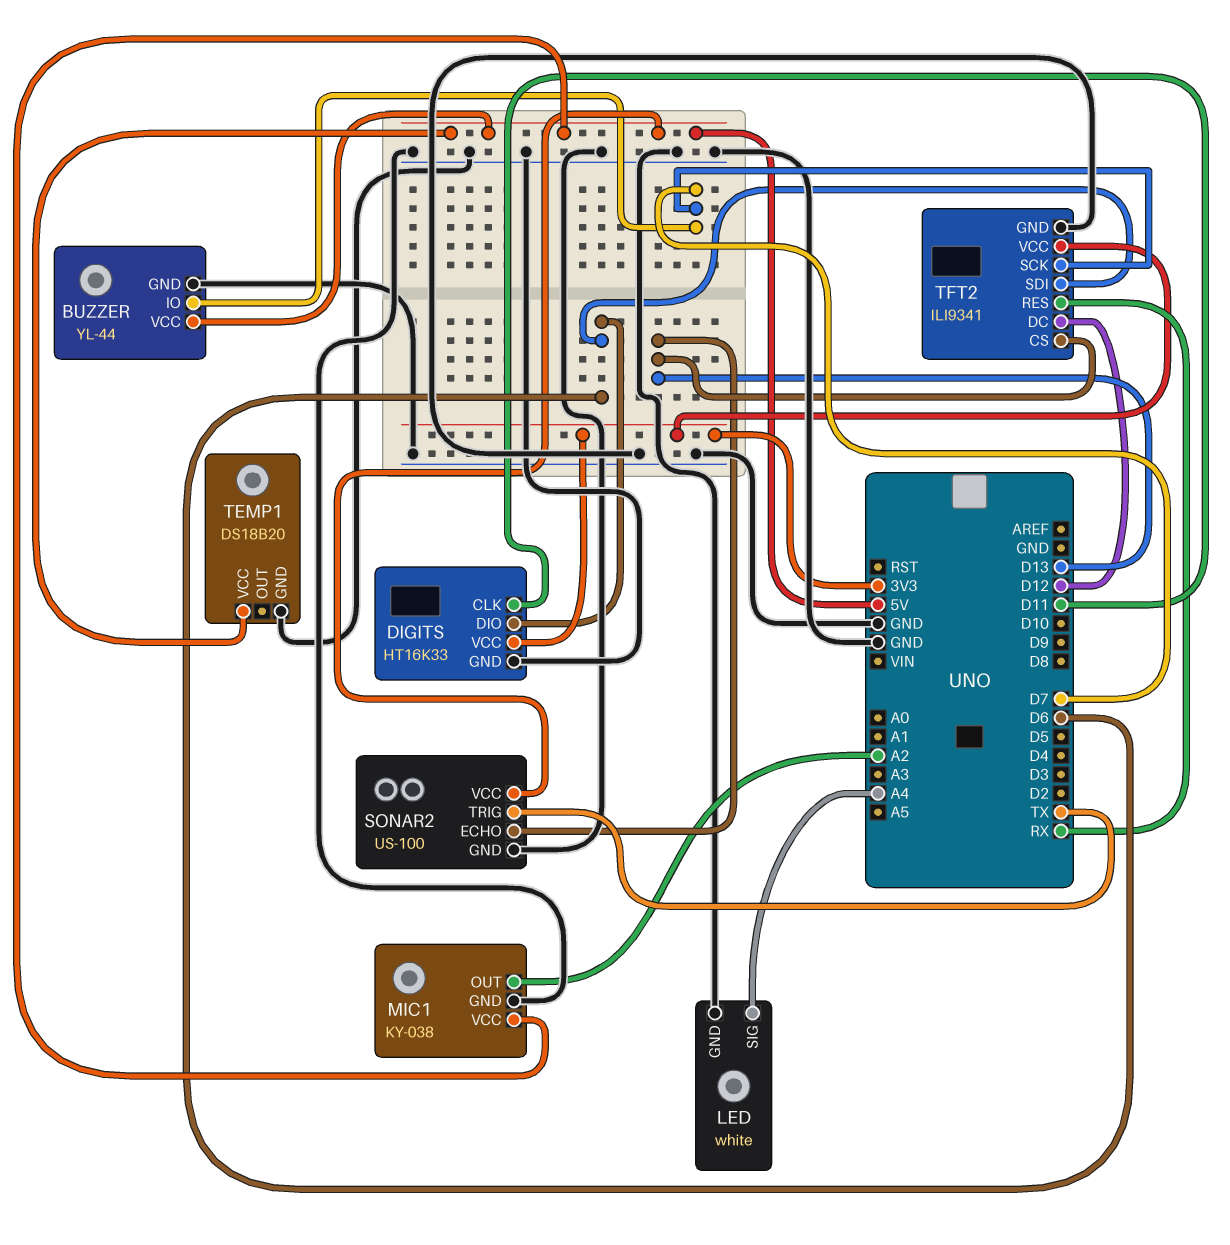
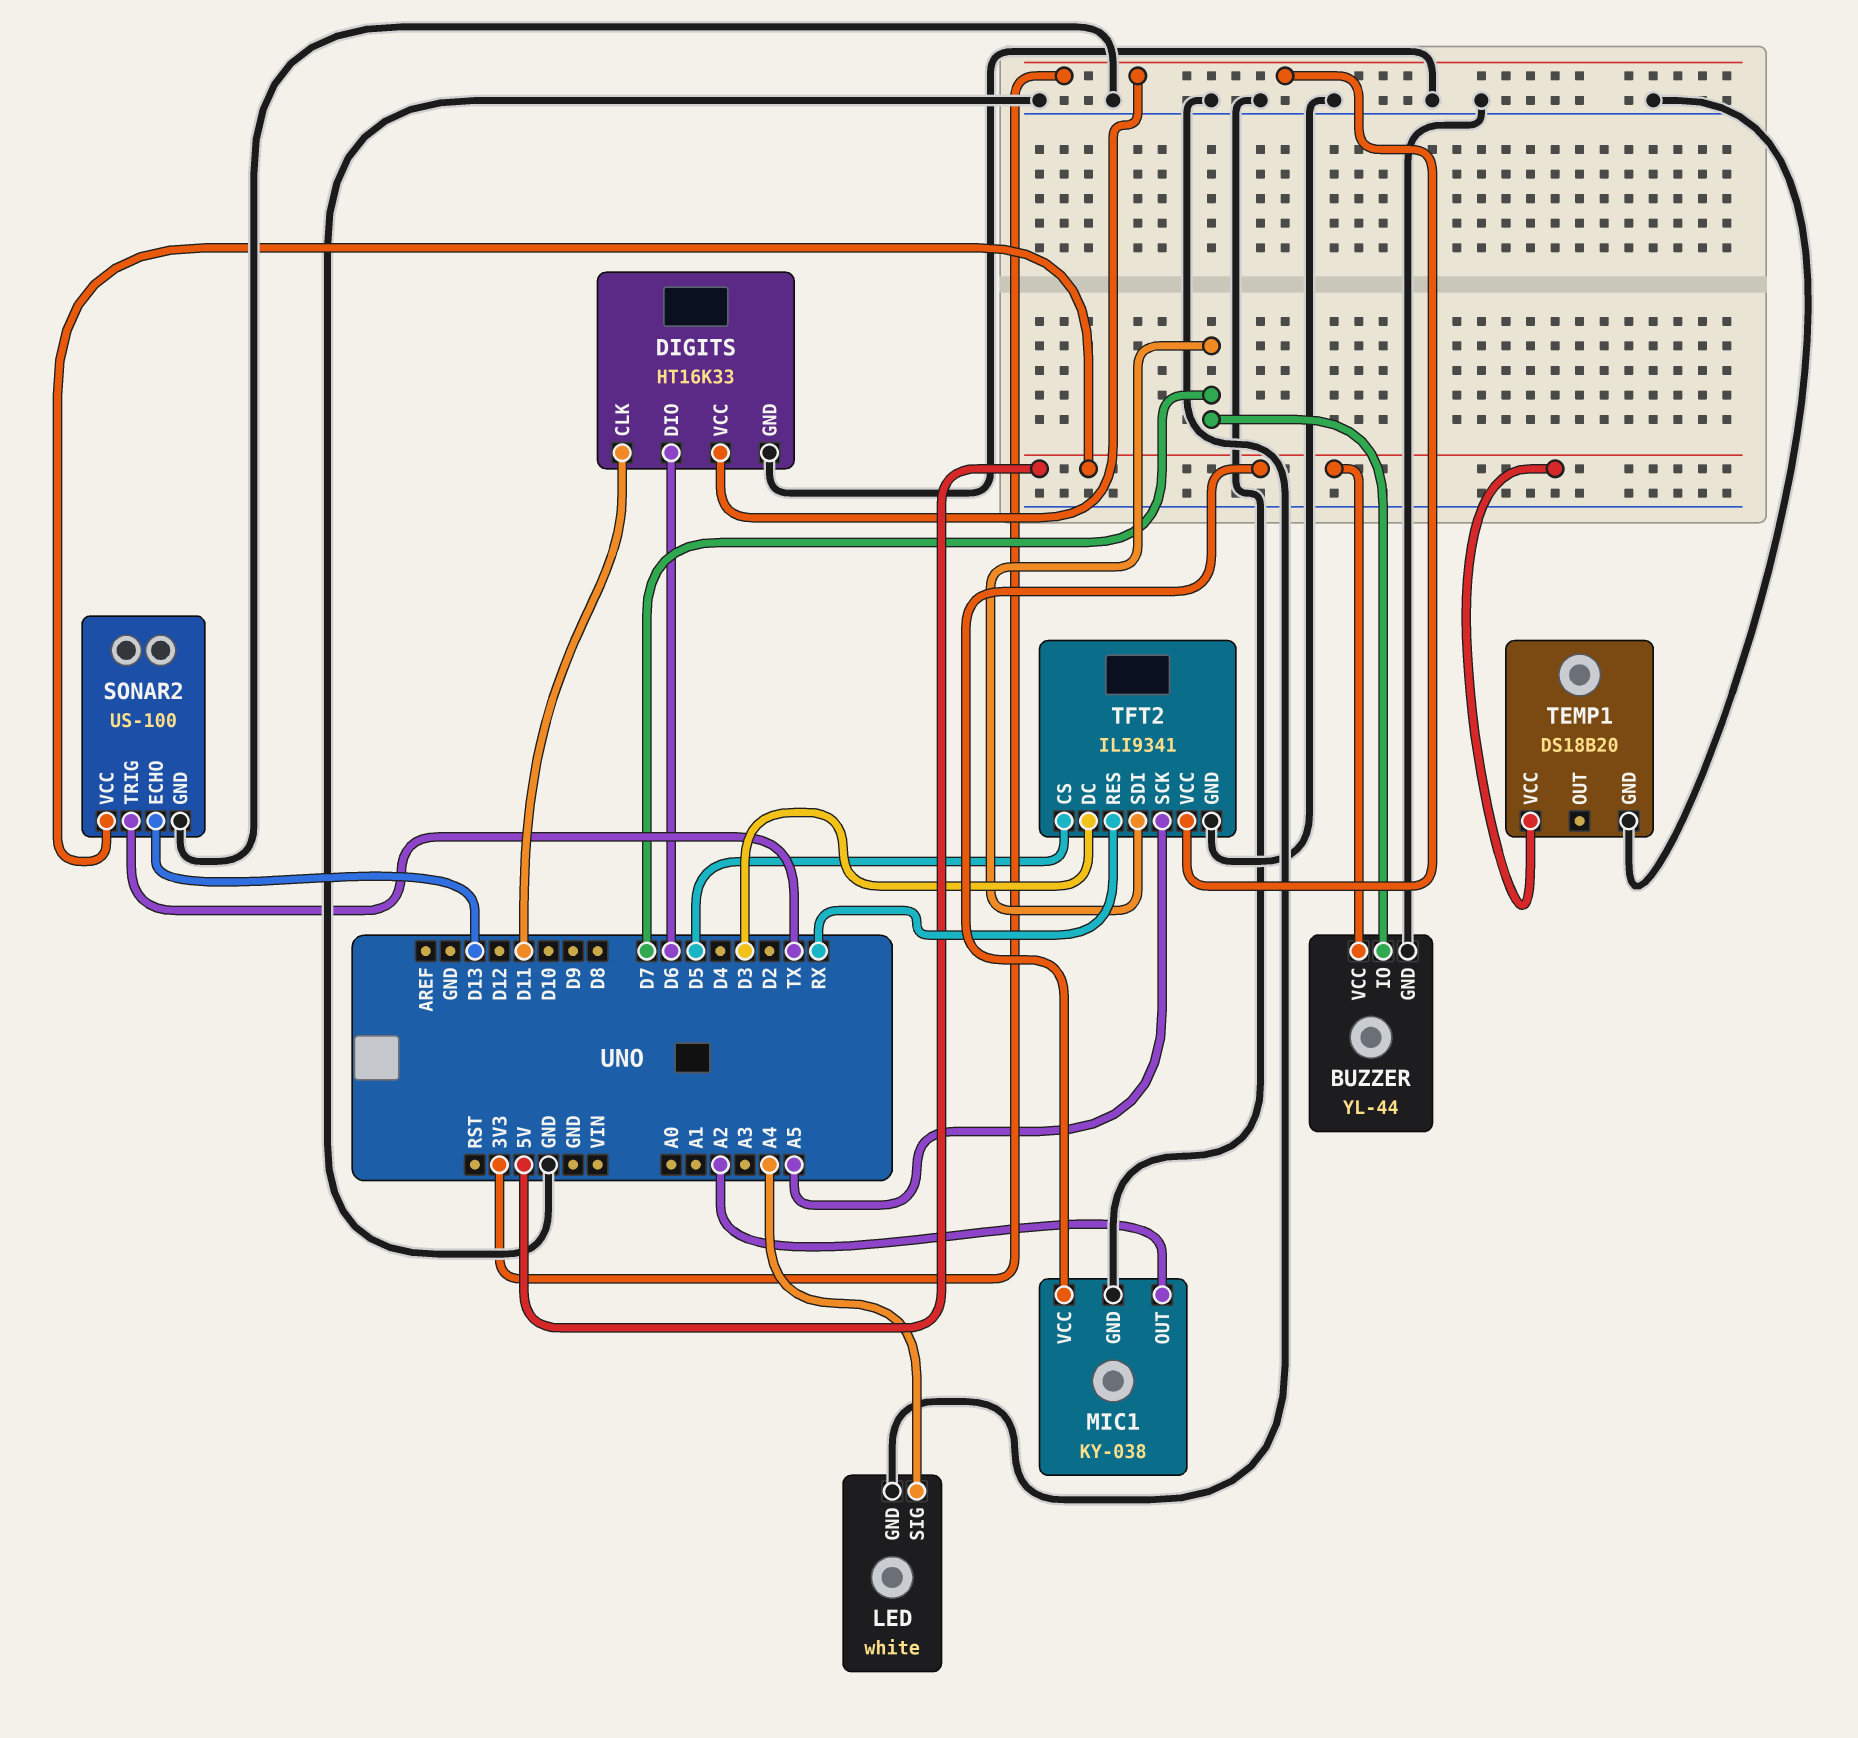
TFT2 pin CS: D13 -> D5
TFT2 pin DC: D12 -> D3
TFT2 pin SCK: D7 -> A5
TFT2 pin SDI: D6 -> D7

